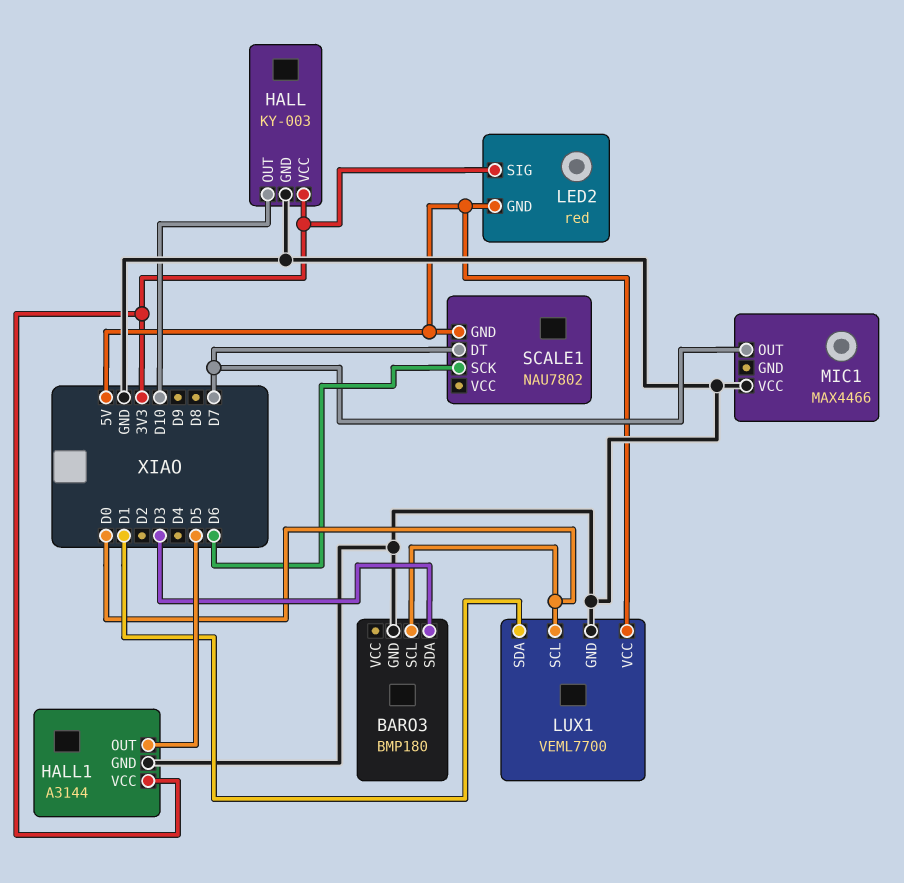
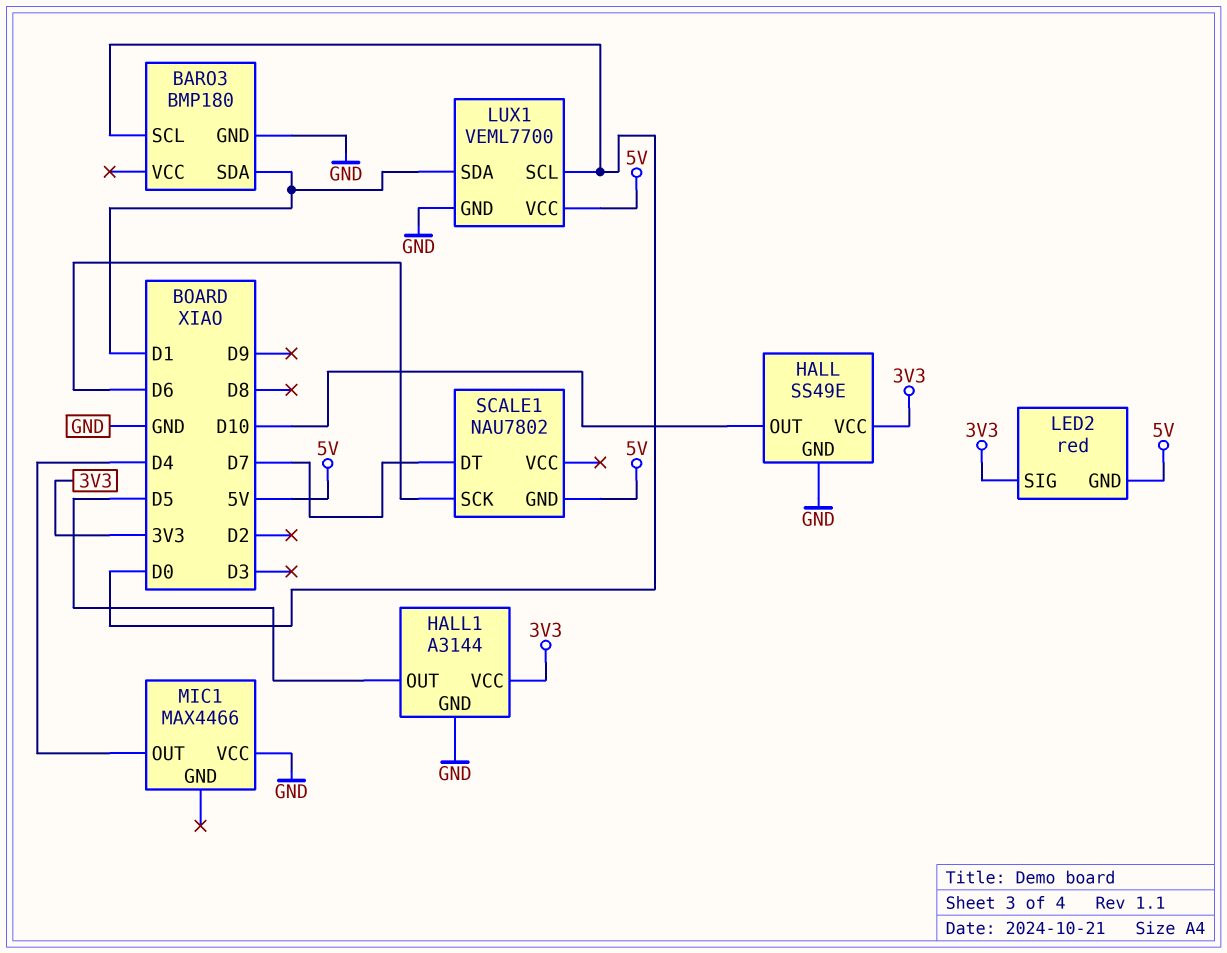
BARO3 pin SDA: D3 -> D1
HALL: KY-003 -> SS49E
MIC1 pin OUT: D7 -> D4

